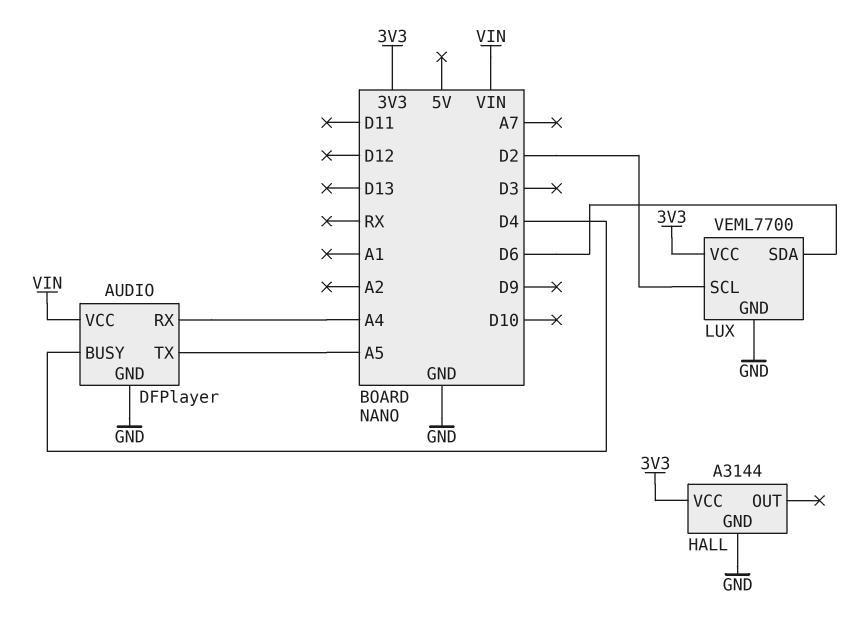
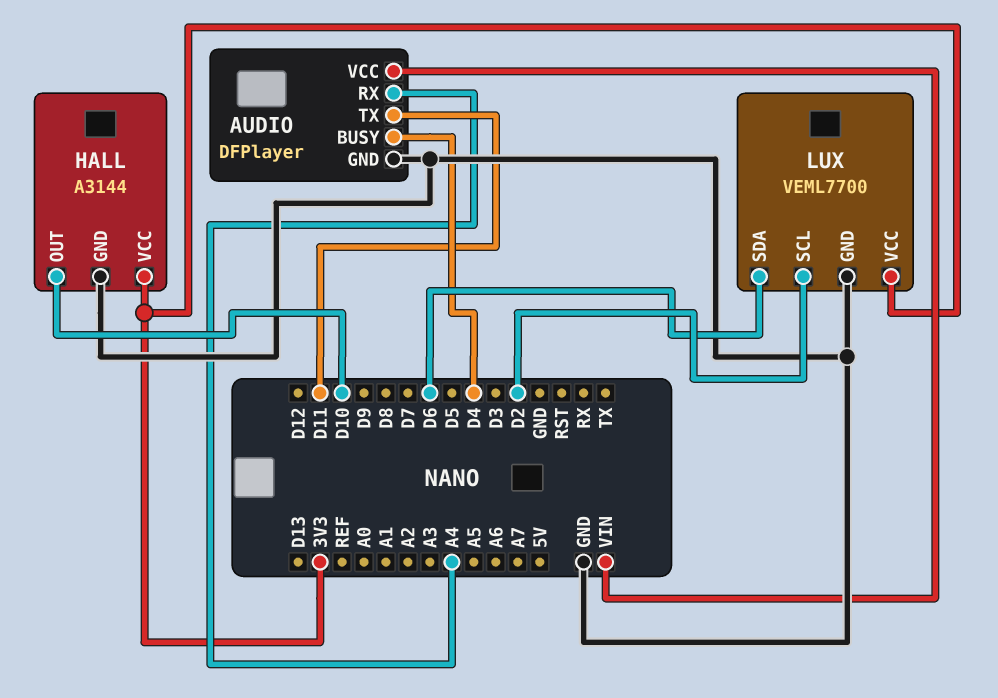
AUDIO pin TX: A5 -> D11
HALL pin OUT: none -> D10

